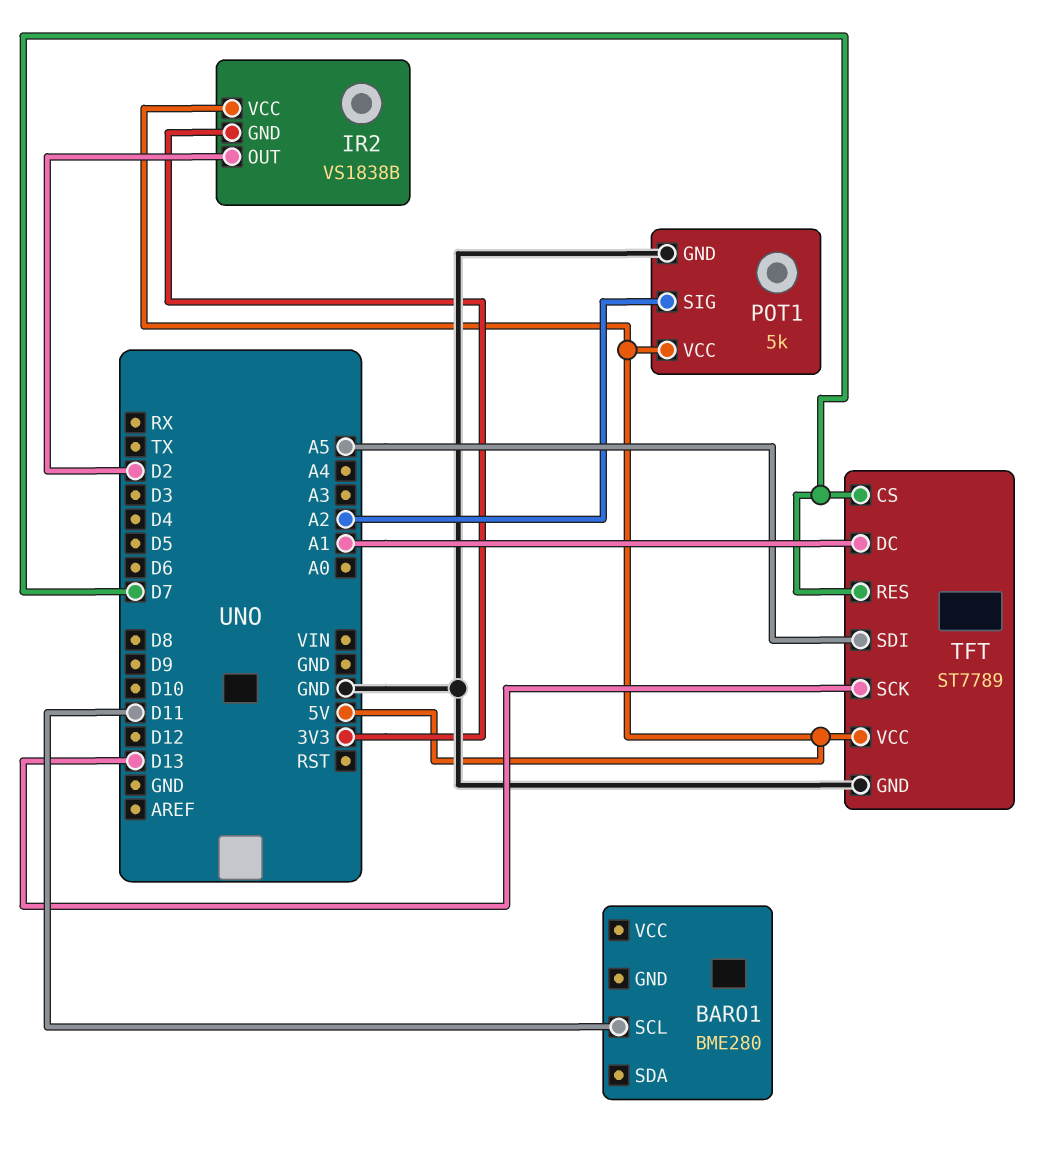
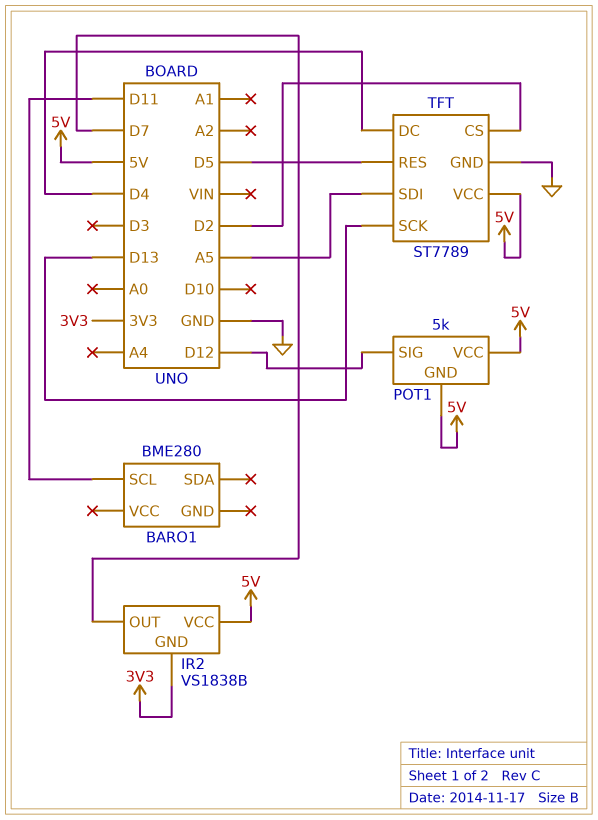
IR2 pin OUT: D2 -> D7
POT1 pin GND: GND -> 5V
POT1 pin SIG: A2 -> D12
TFT pin CS: D7 -> D2
TFT pin DC: A1 -> D4
TFT pin RES: D7 -> D5

